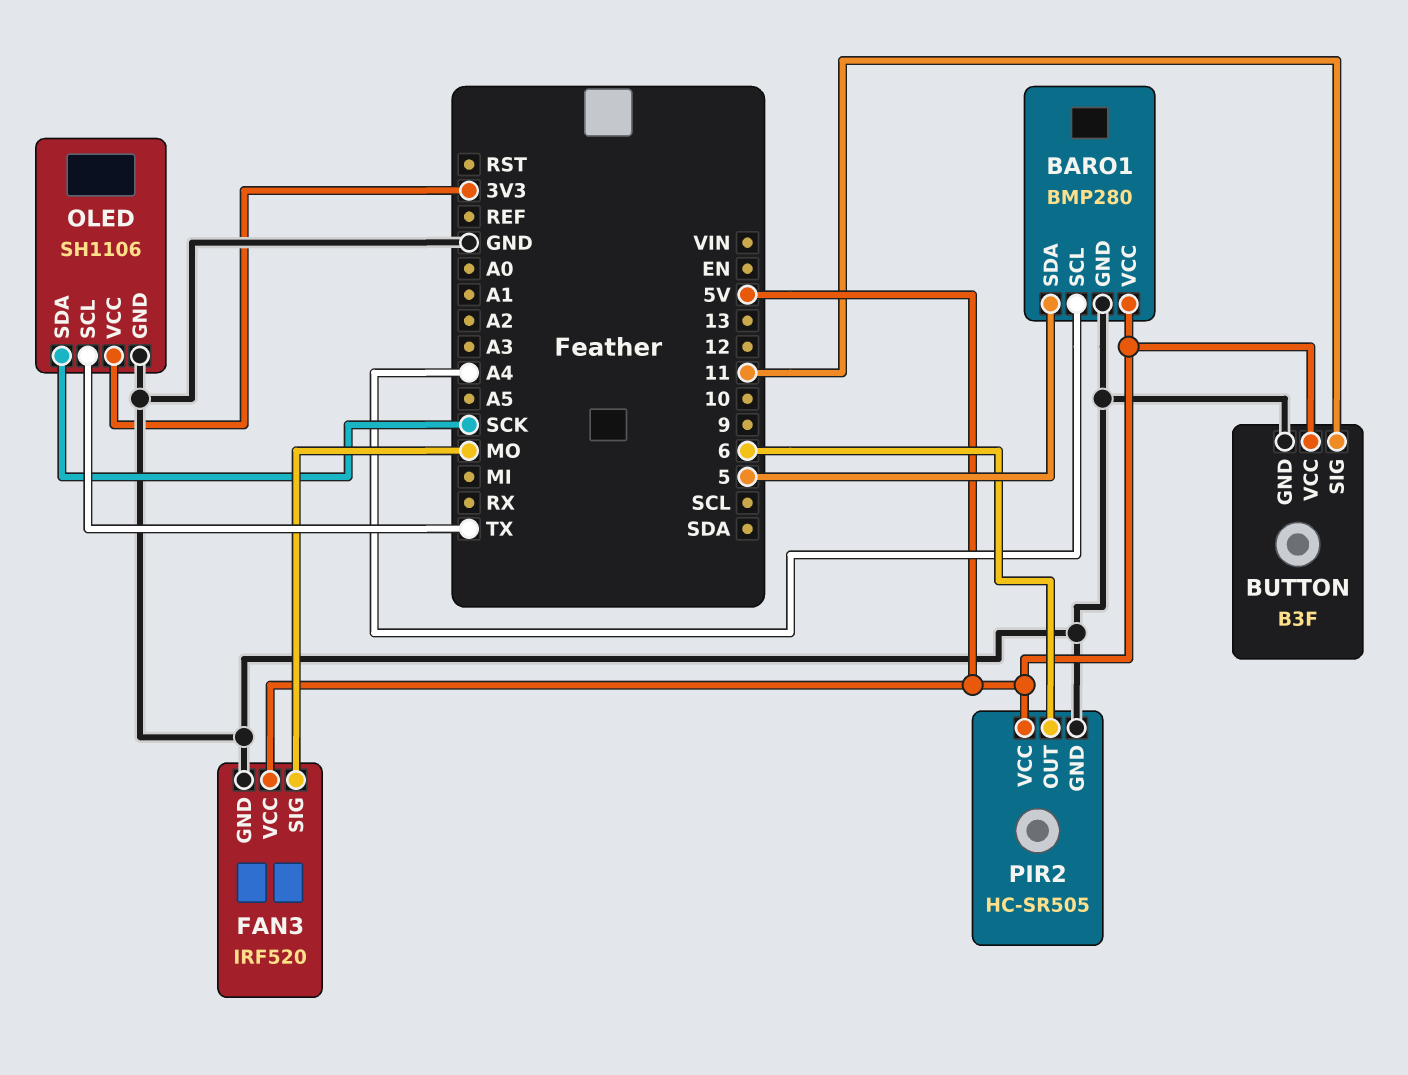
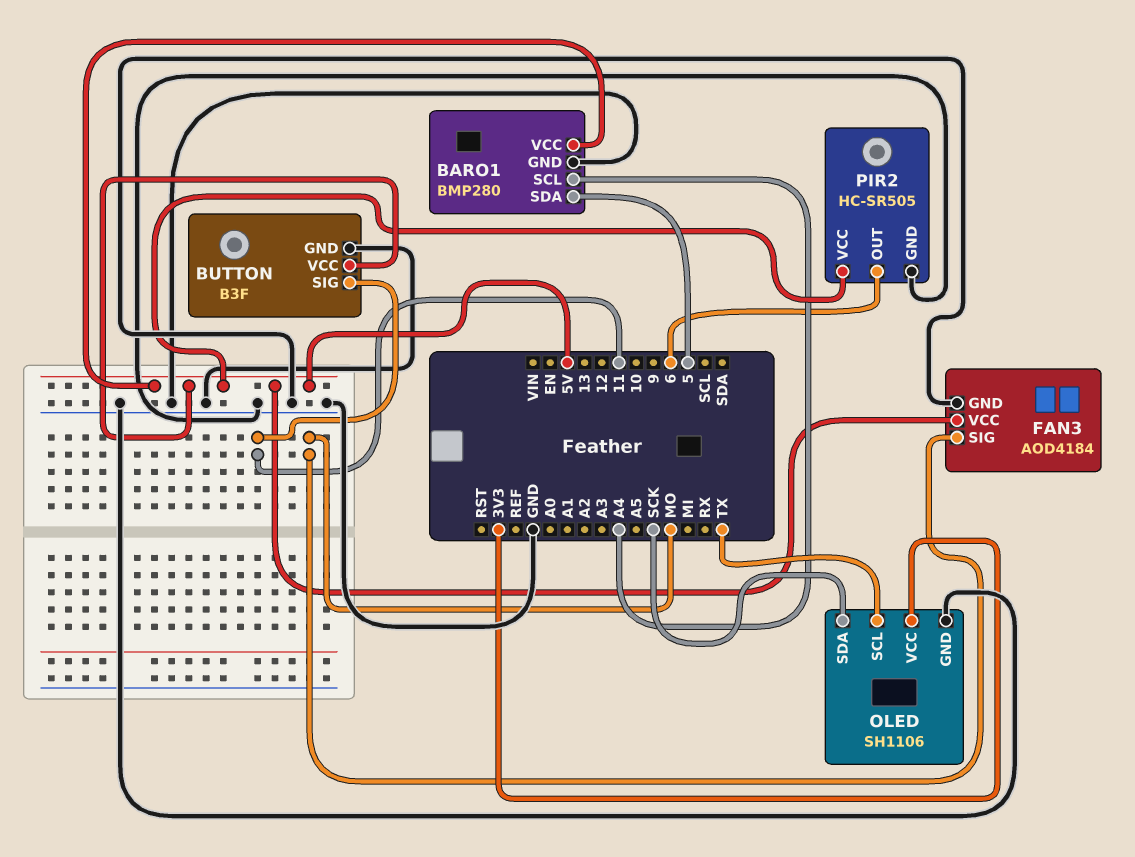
FAN3: IRF520 -> AOD4184

